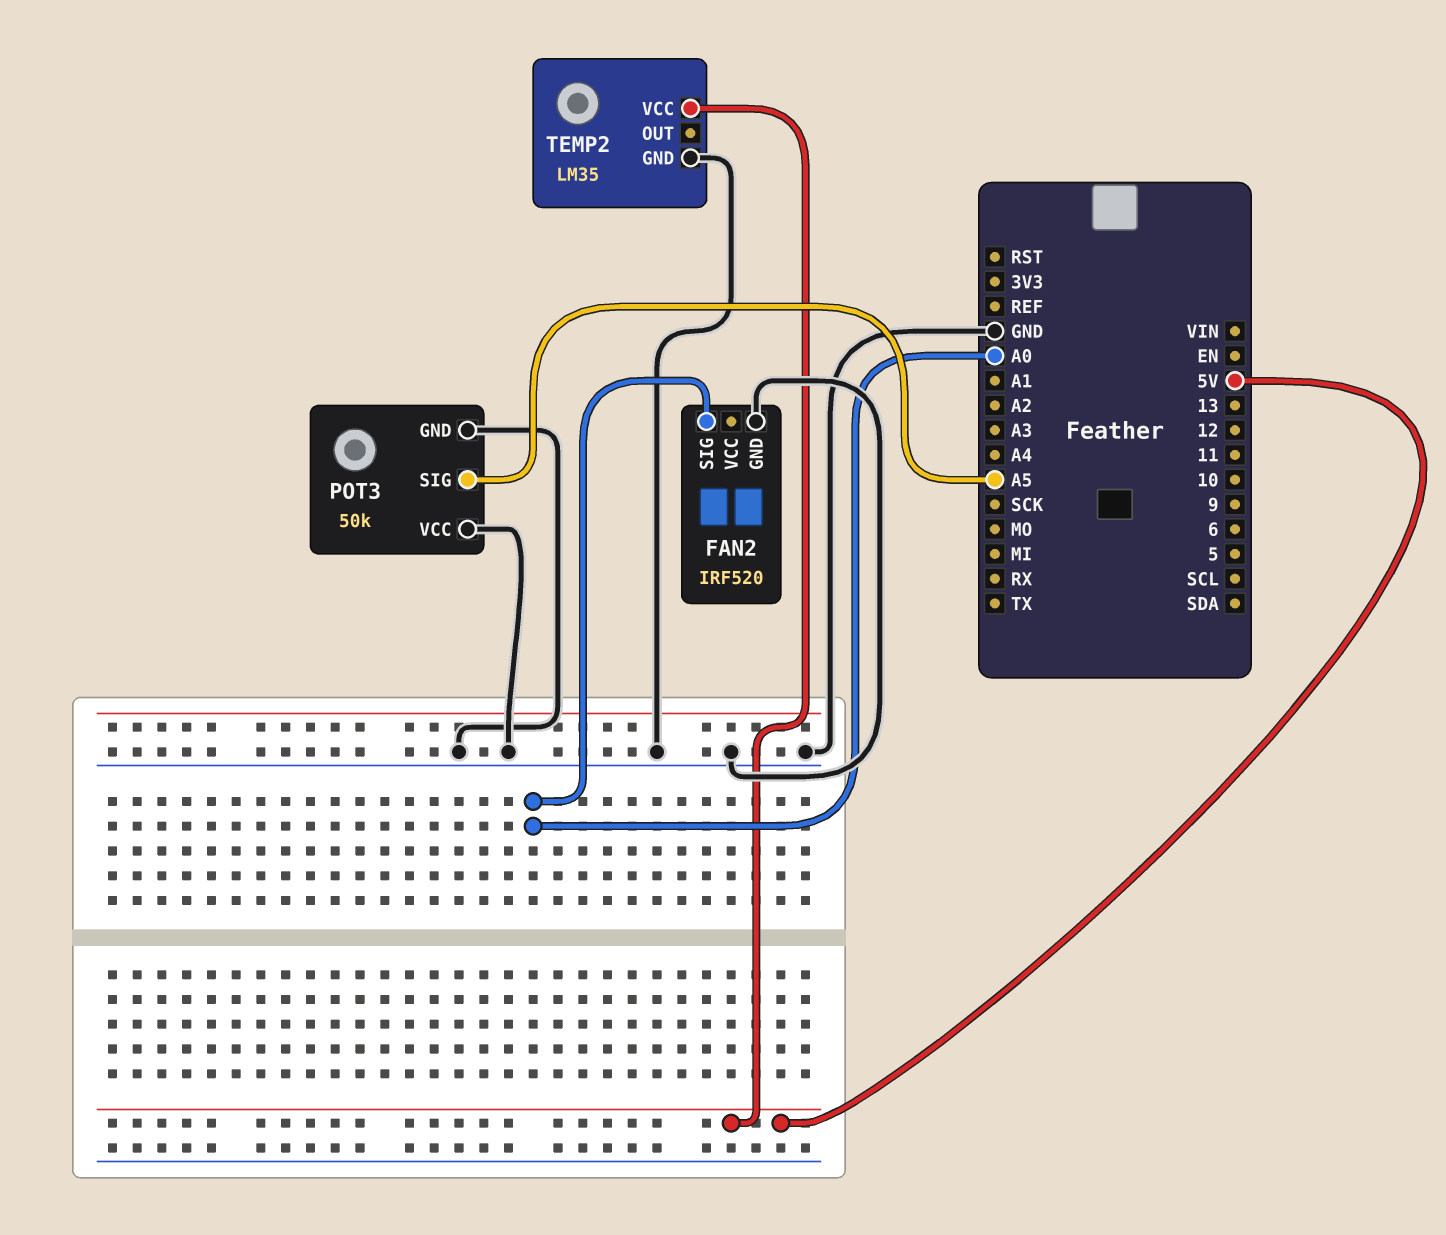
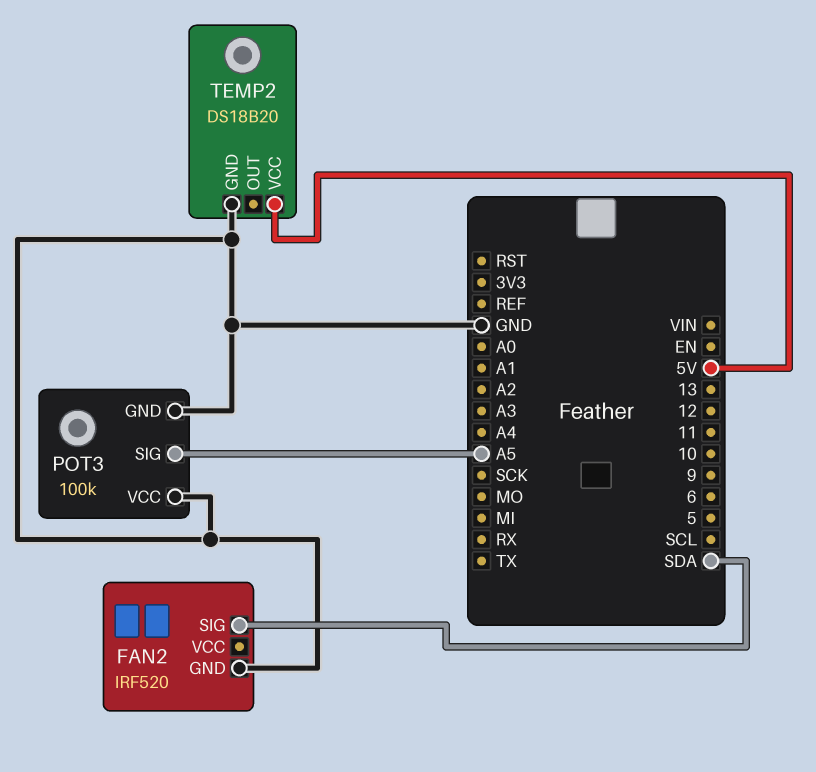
FAN2 pin SIG: A0 -> SDA
POT3: 50k -> 100k
TEMP2: LM35 -> DS18B20

